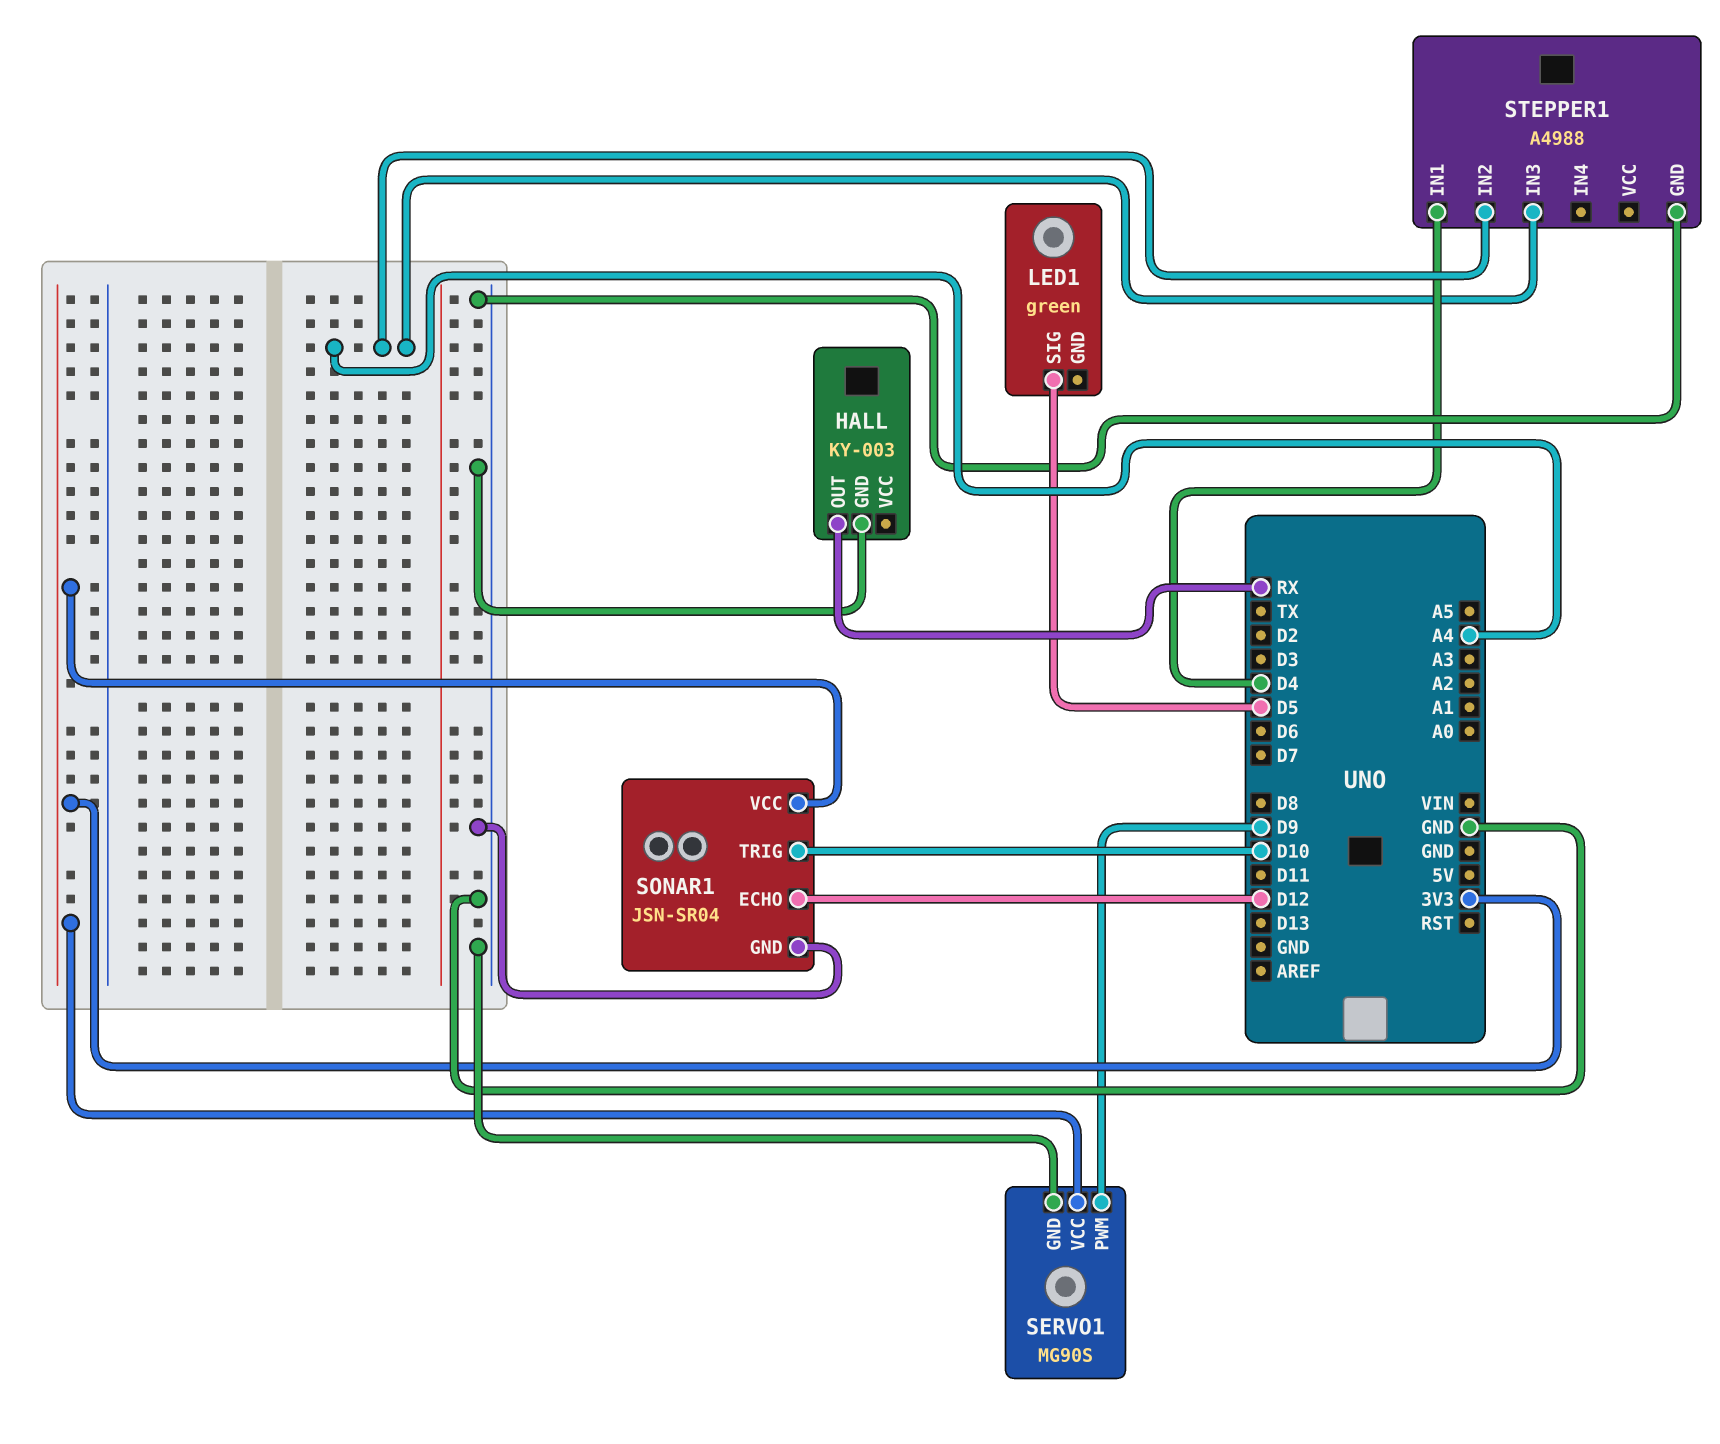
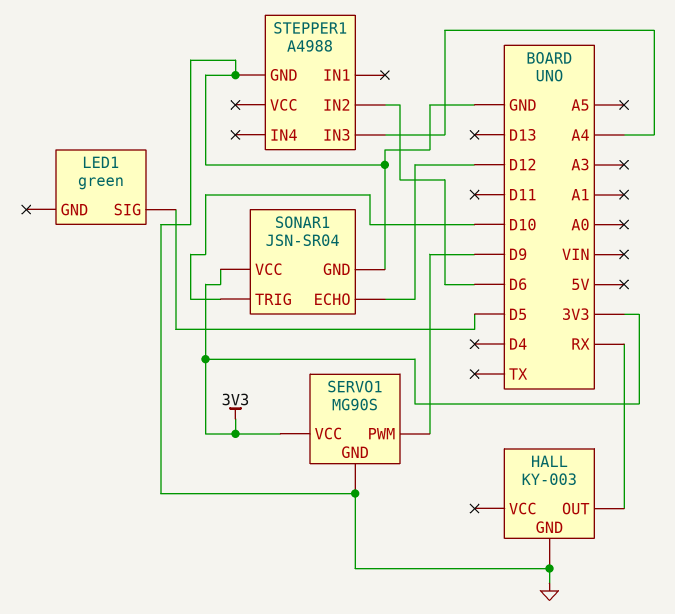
STEPPER1 pin IN1: D4 -> none
STEPPER1 pin IN2: A4 -> D6

